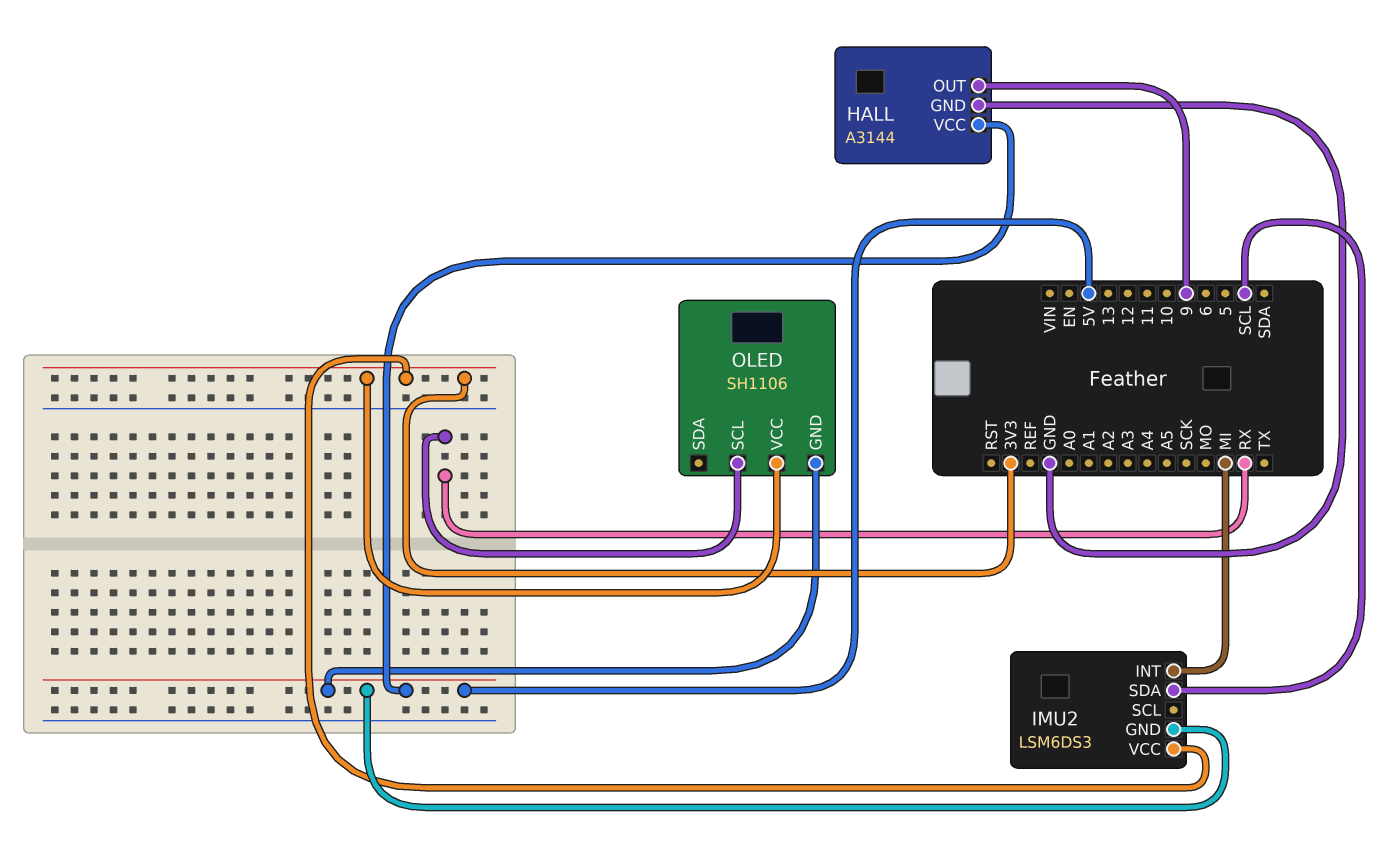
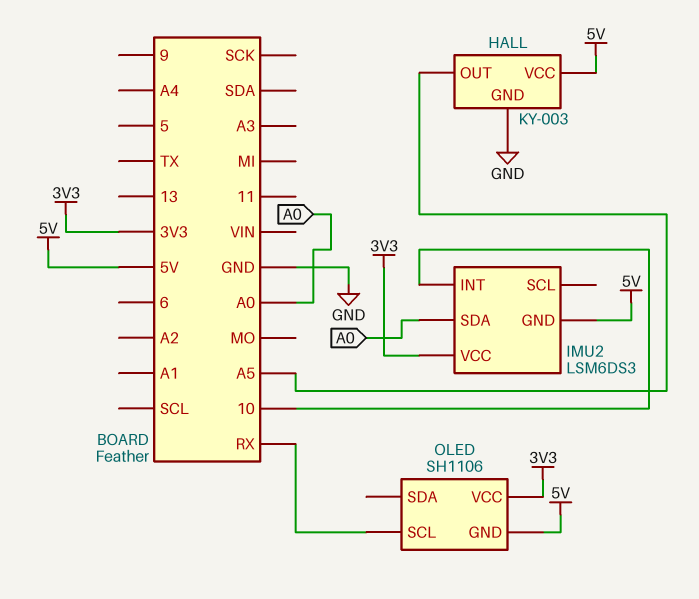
HALL: A3144 -> KY-003
HALL pin OUT: 9 -> A5
IMU2 pin INT: MI -> 10
IMU2 pin SDA: SCL -> A0

